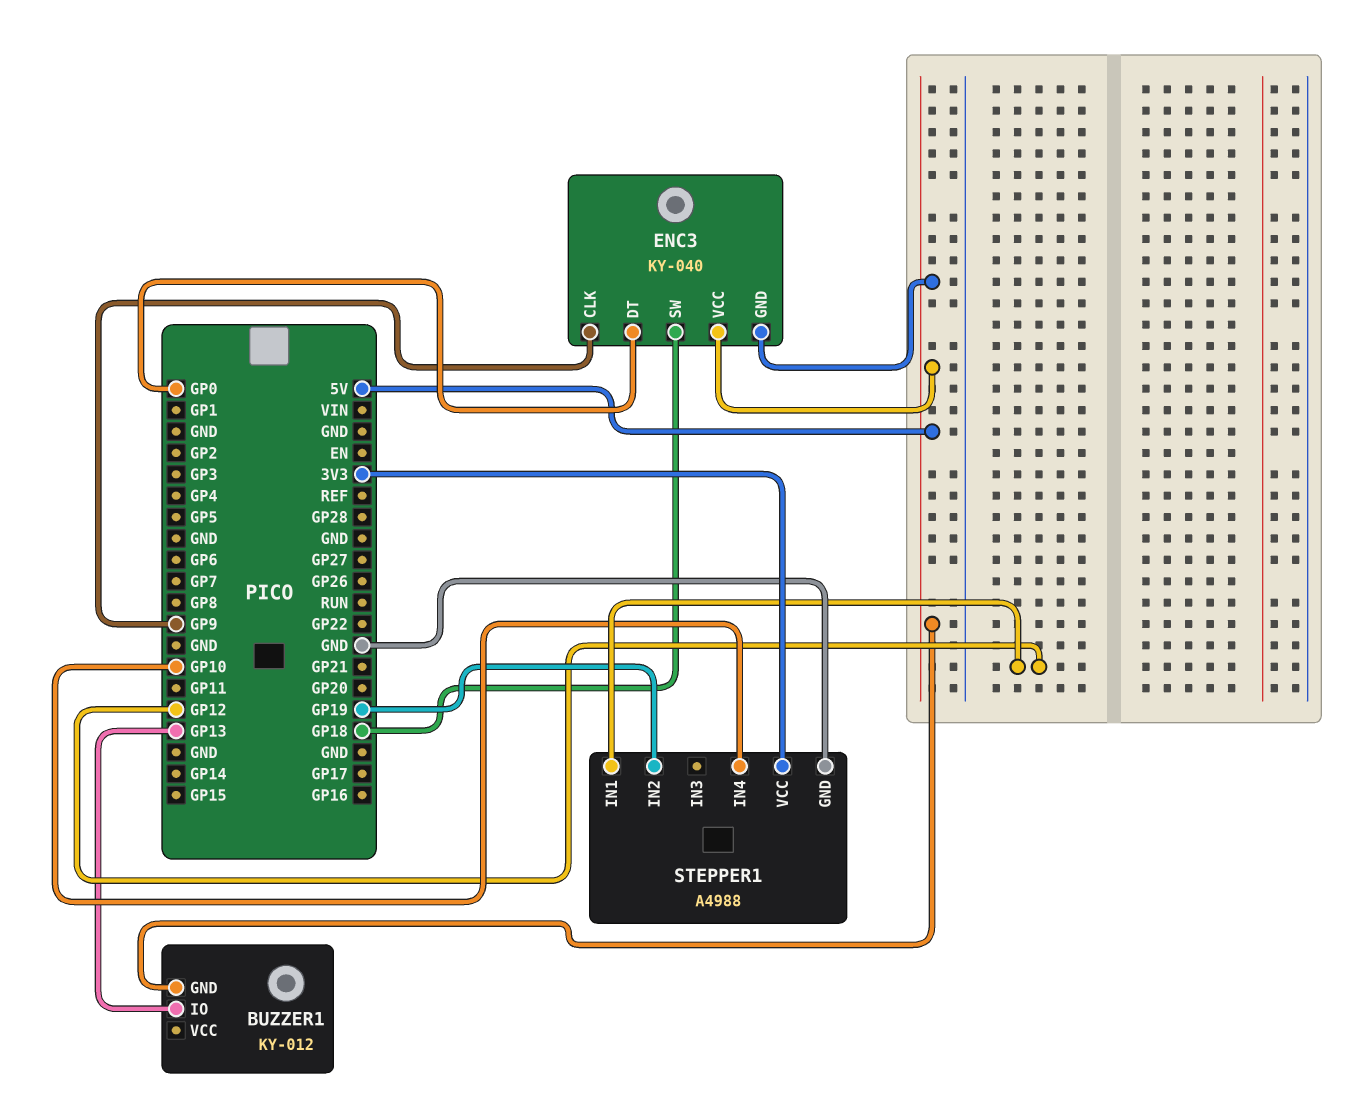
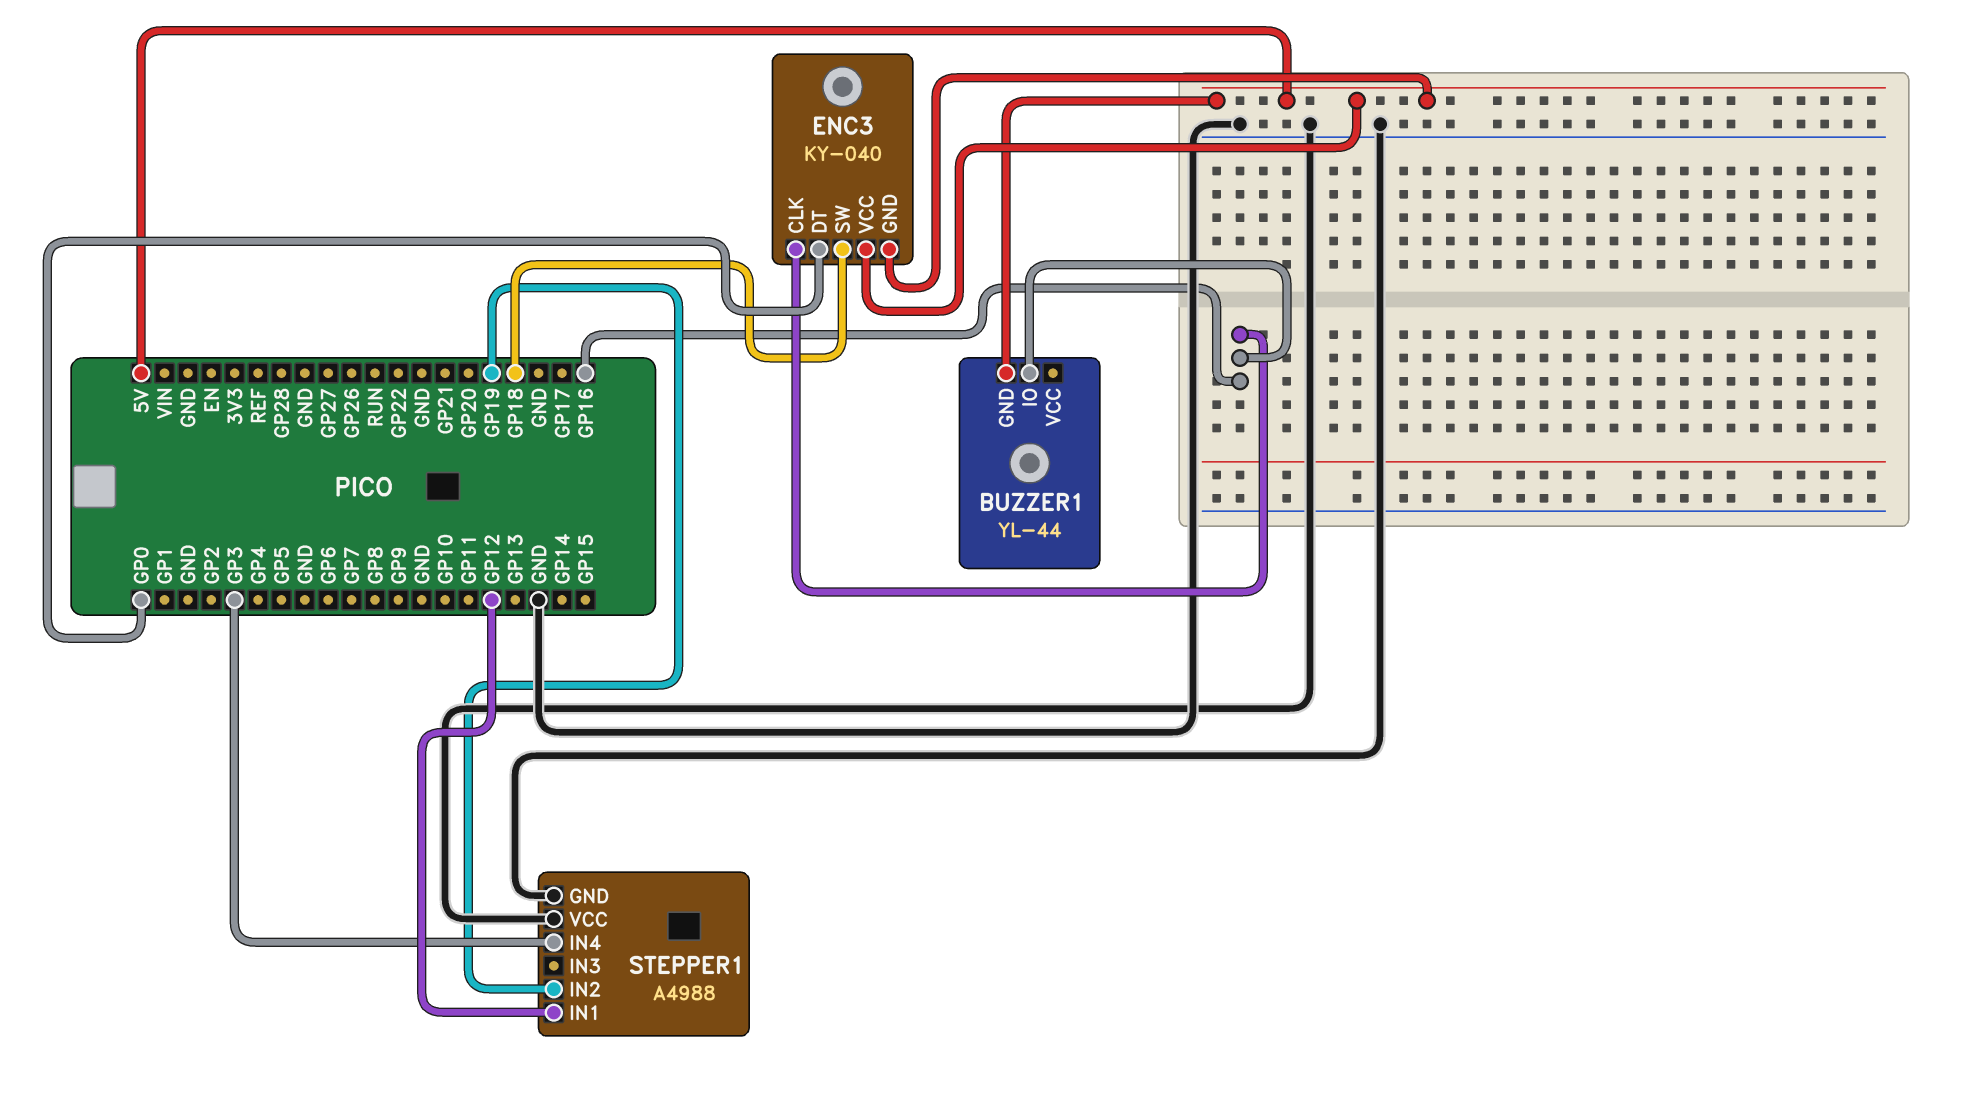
BUZZER1: KY-012 -> YL-44
BUZZER1 pin IO: GP13 -> GP16
ENC3 pin CLK: GP9 -> GP16
STEPPER1 pin IN4: GP10 -> GP3
STEPPER1 pin VCC: 3V3 -> GND

